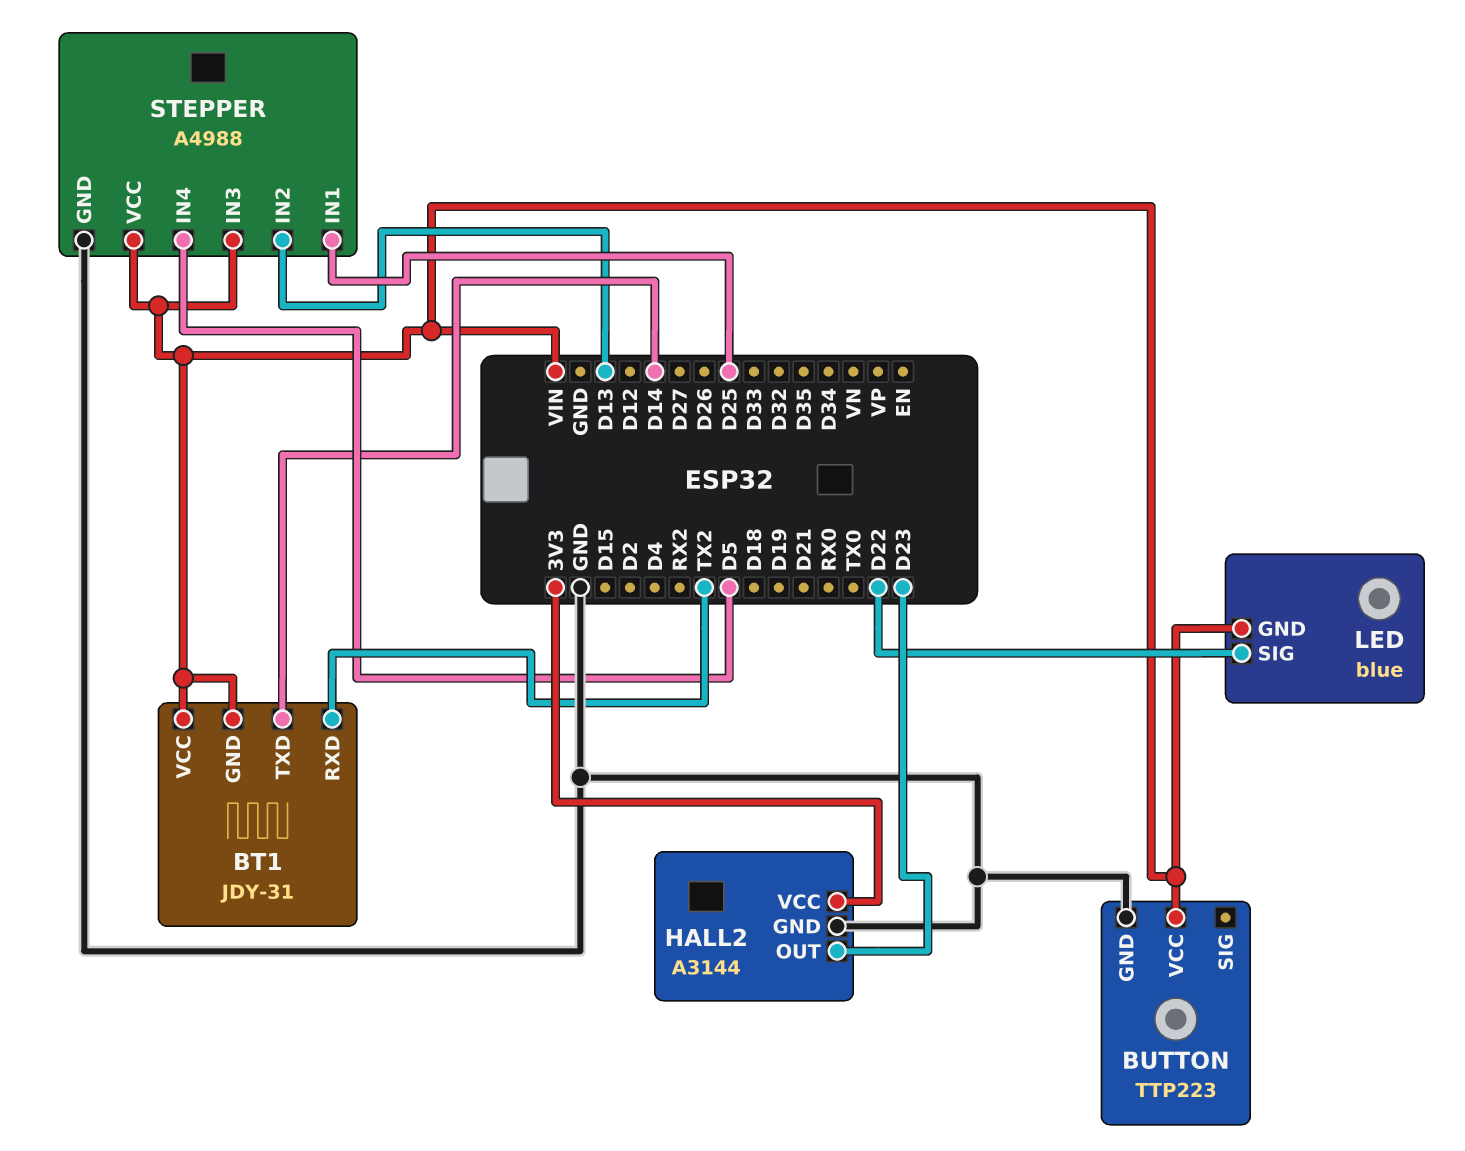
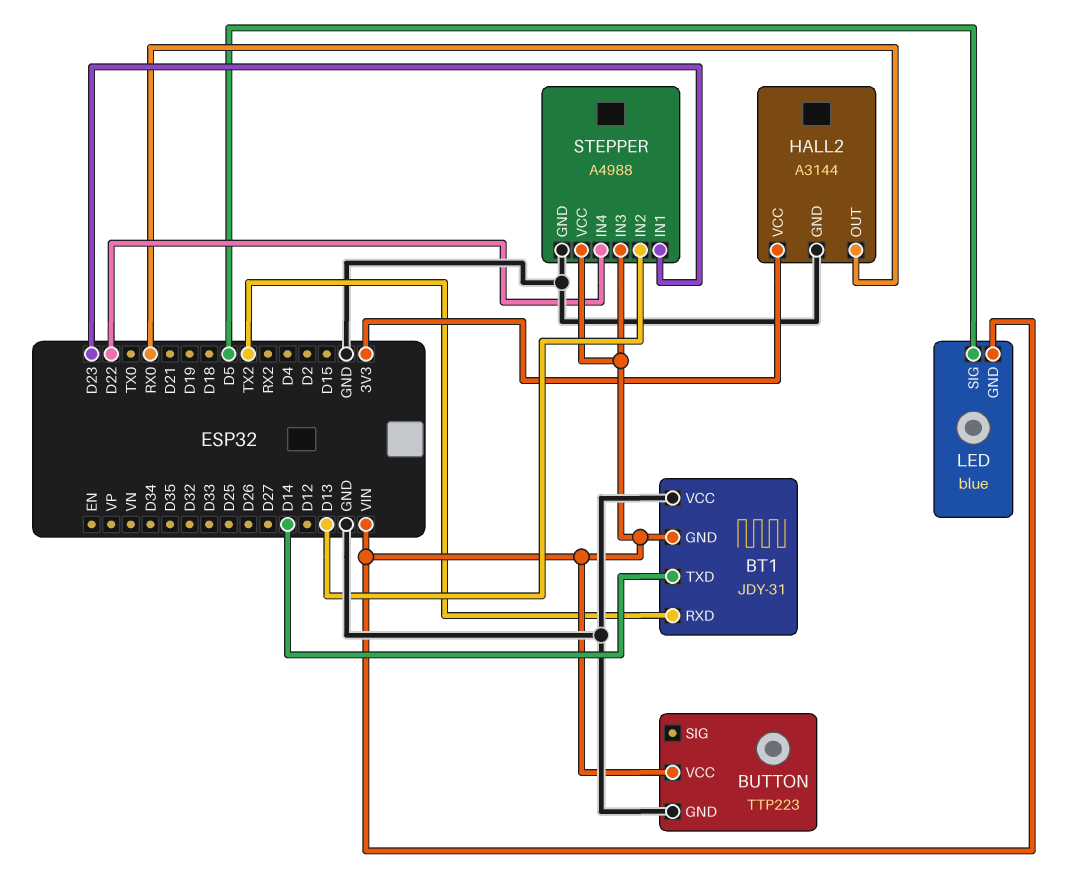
BT1 pin VCC: VIN -> GND
HALL2 pin OUT: D23 -> RX0
LED pin SIG: D22 -> D5
STEPPER pin IN1: D25 -> D23
STEPPER pin IN4: D5 -> D22

